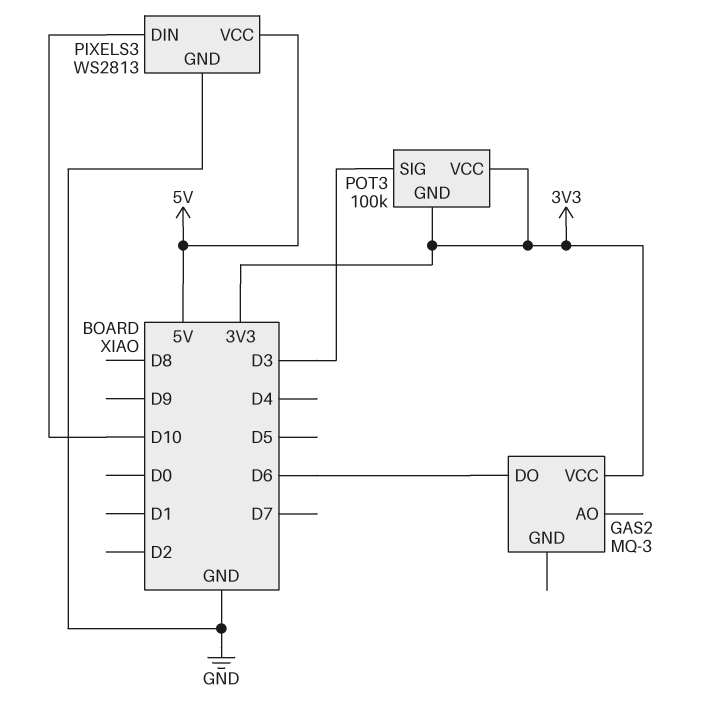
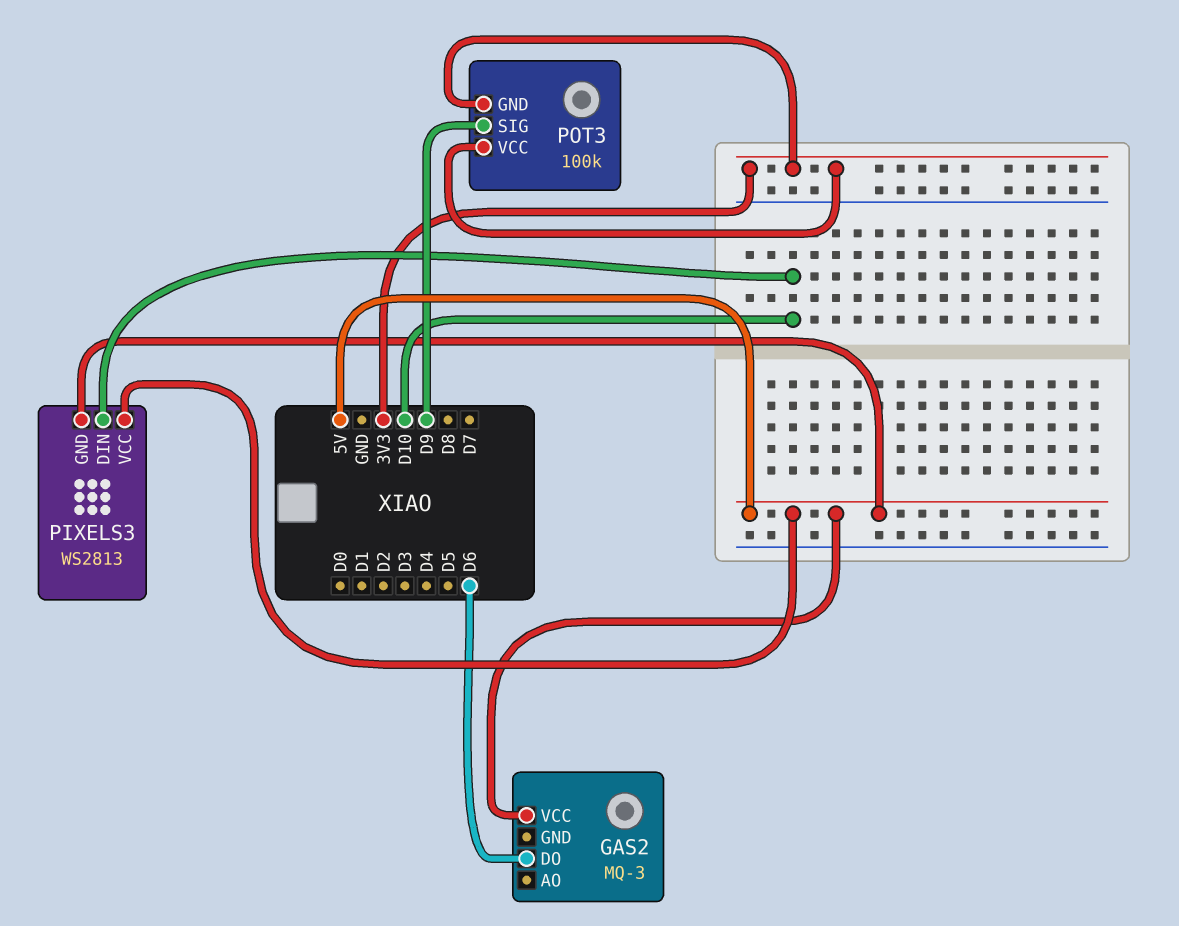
GAS2 pin VCC: 3V3 -> 5V
PIXELS3 pin GND: GND -> 5V
POT3 pin SIG: D3 -> D9

